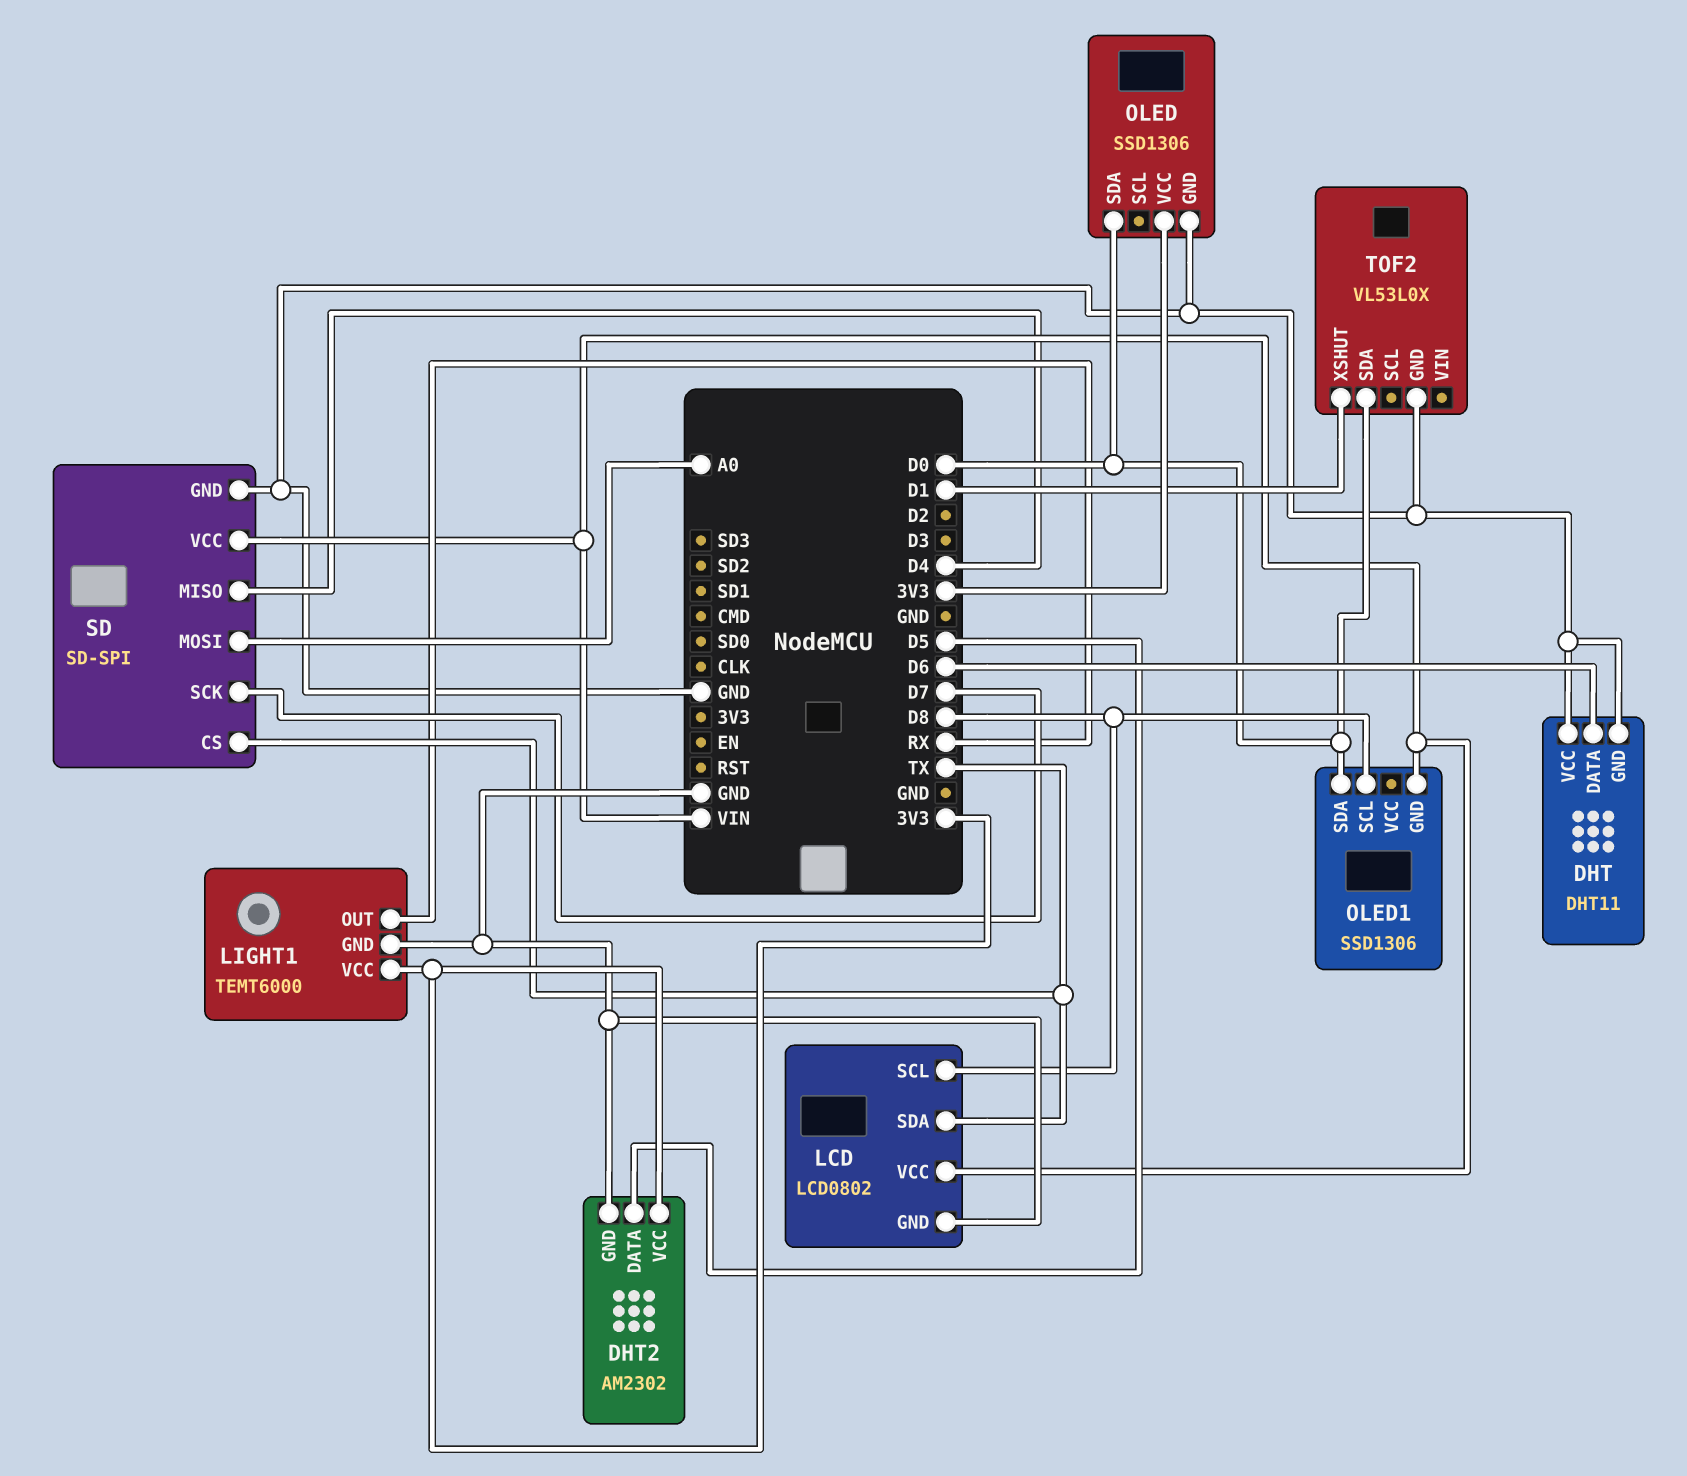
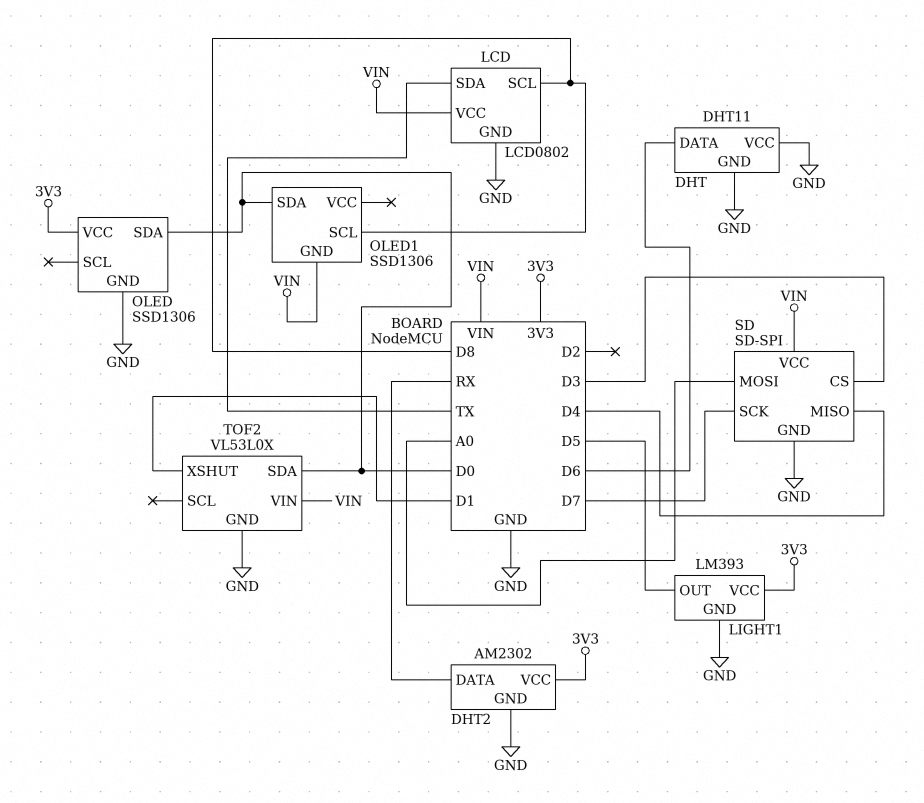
DHT2 pin DATA: D5 -> RX
LIGHT1: TEMT6000 -> LM393
LIGHT1 pin OUT: RX -> D5
SD pin CS: TX -> D3
TOF2 pin VIN: none -> VIN

